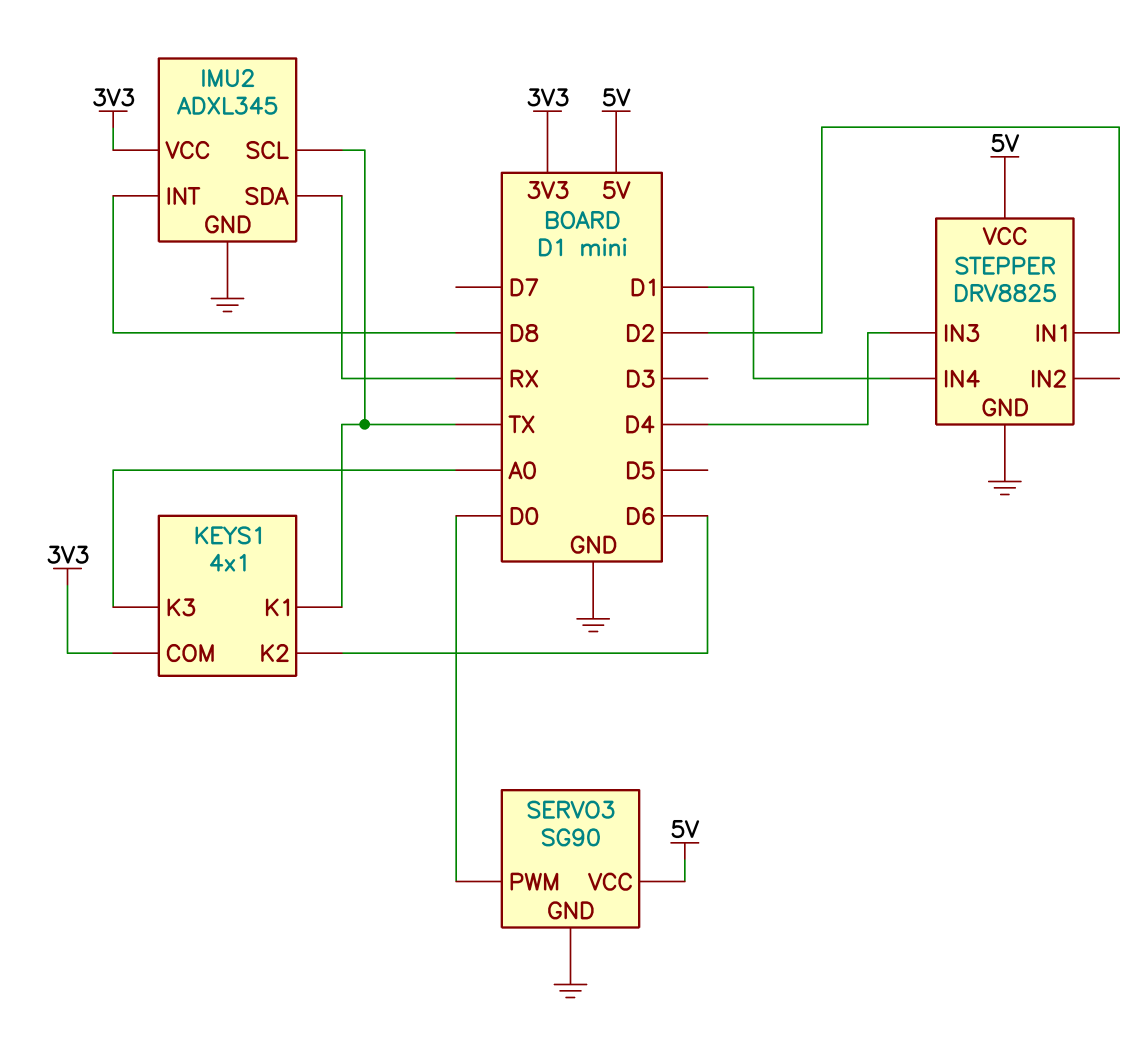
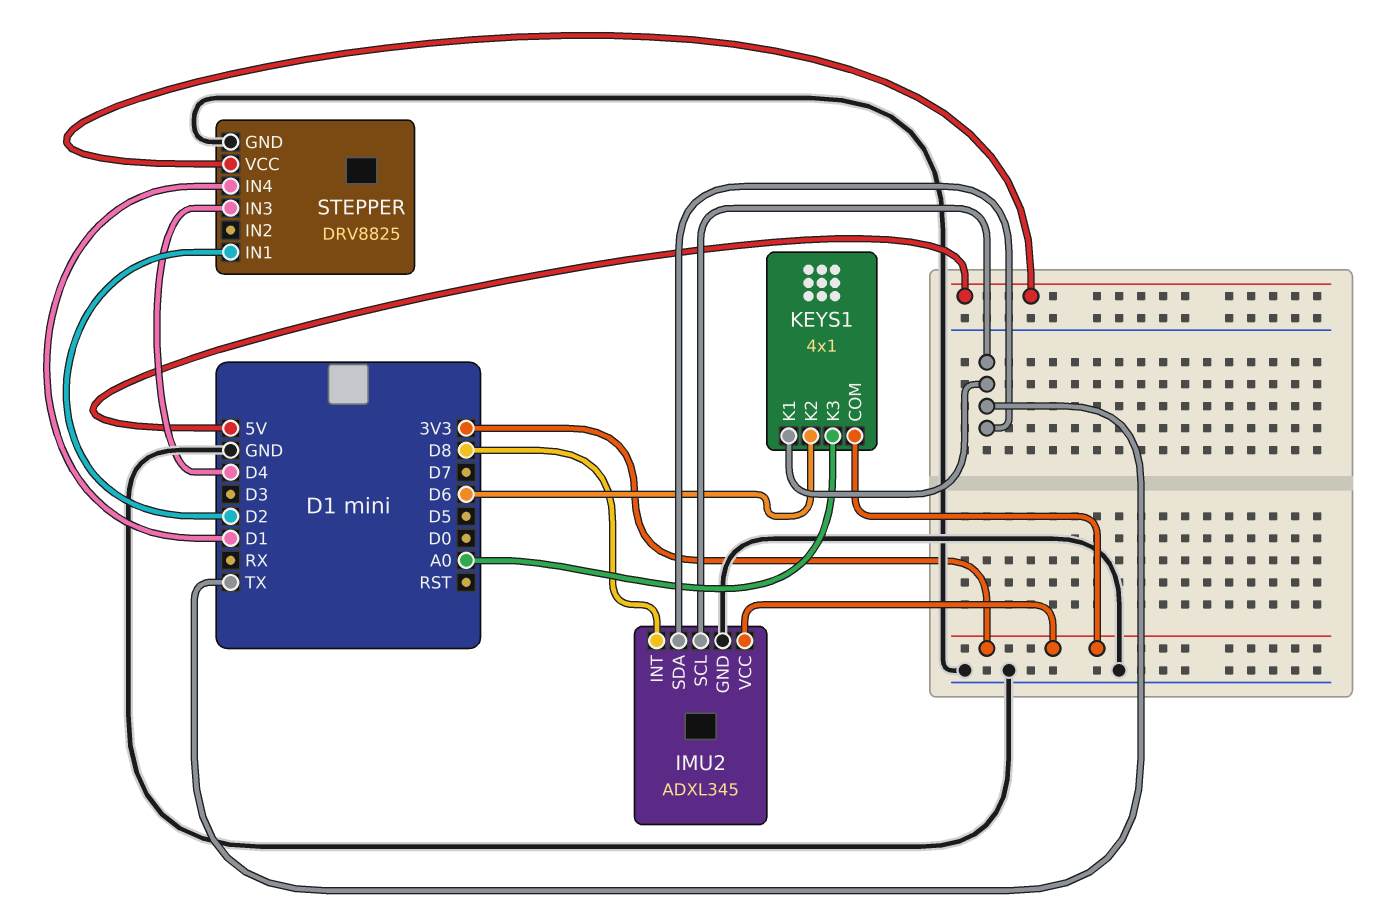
IMU2 pin SDA: RX -> TX
SERVO3: SG90 -> none
SERVO3 pin GND: GND -> none
SERVO3 pin PWM: D0 -> none
SERVO3 pin VCC: 5V -> none

